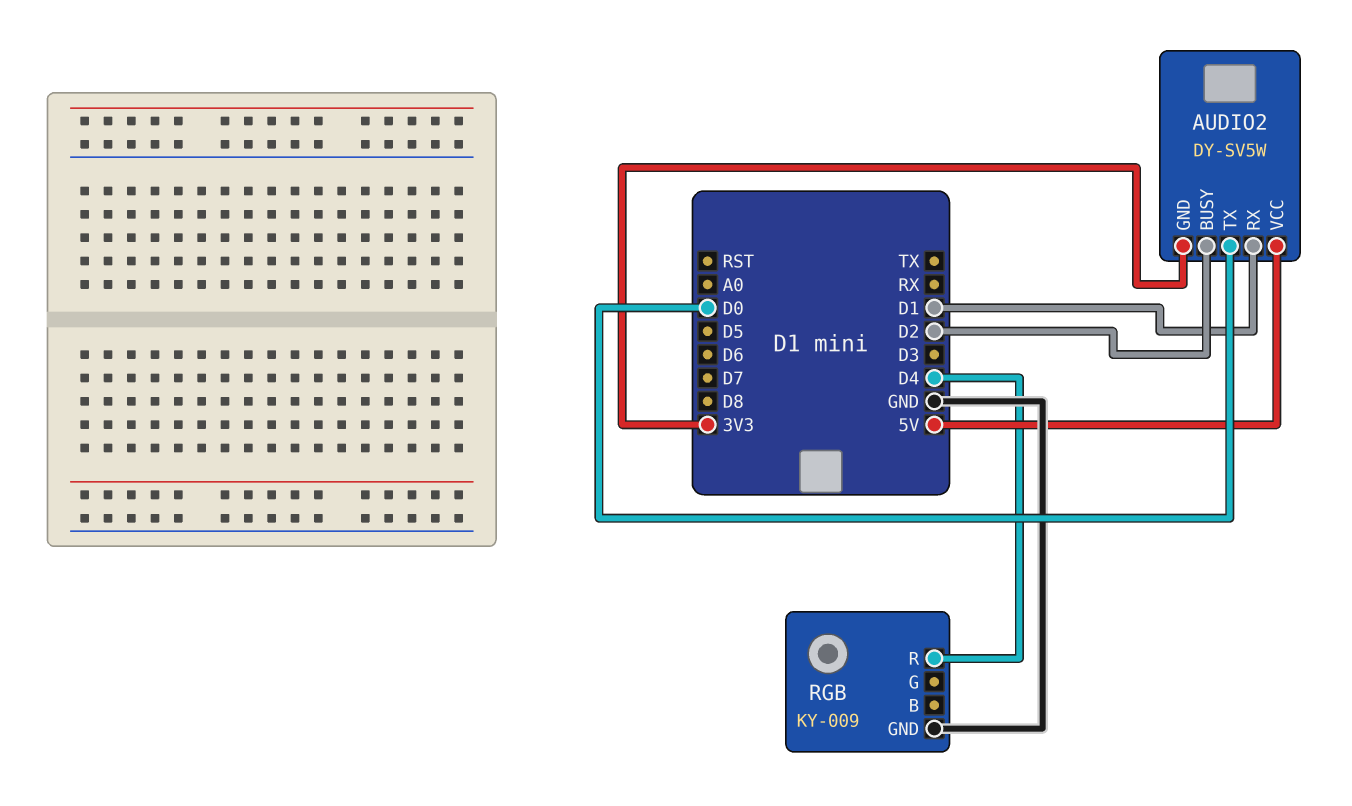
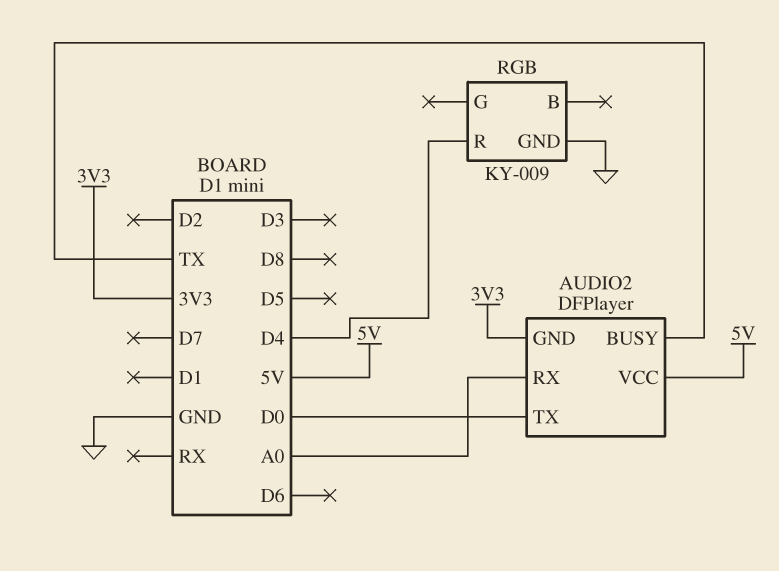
AUDIO2: DY-SV5W -> DFPlayer
AUDIO2 pin BUSY: D2 -> TX
AUDIO2 pin RX: D1 -> A0

